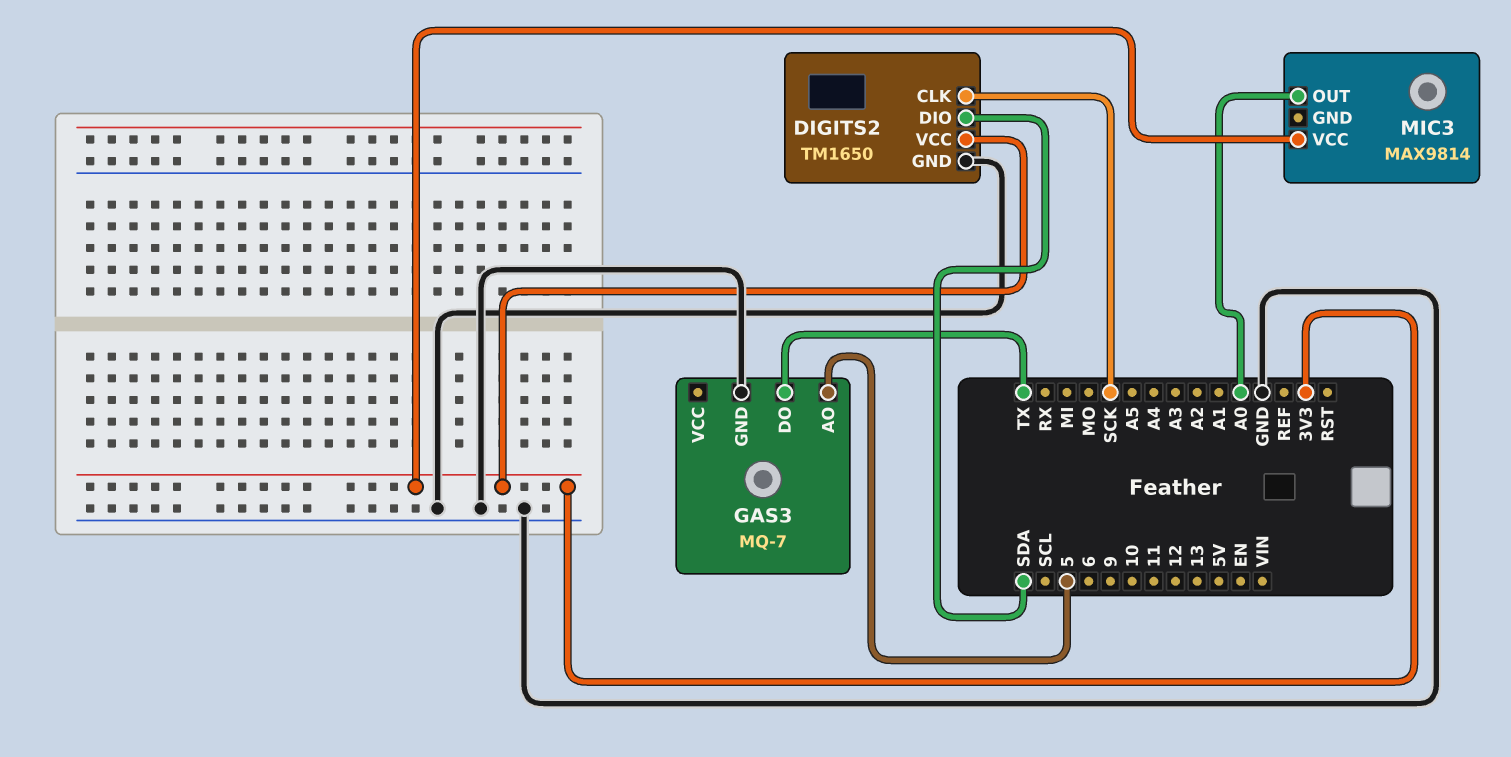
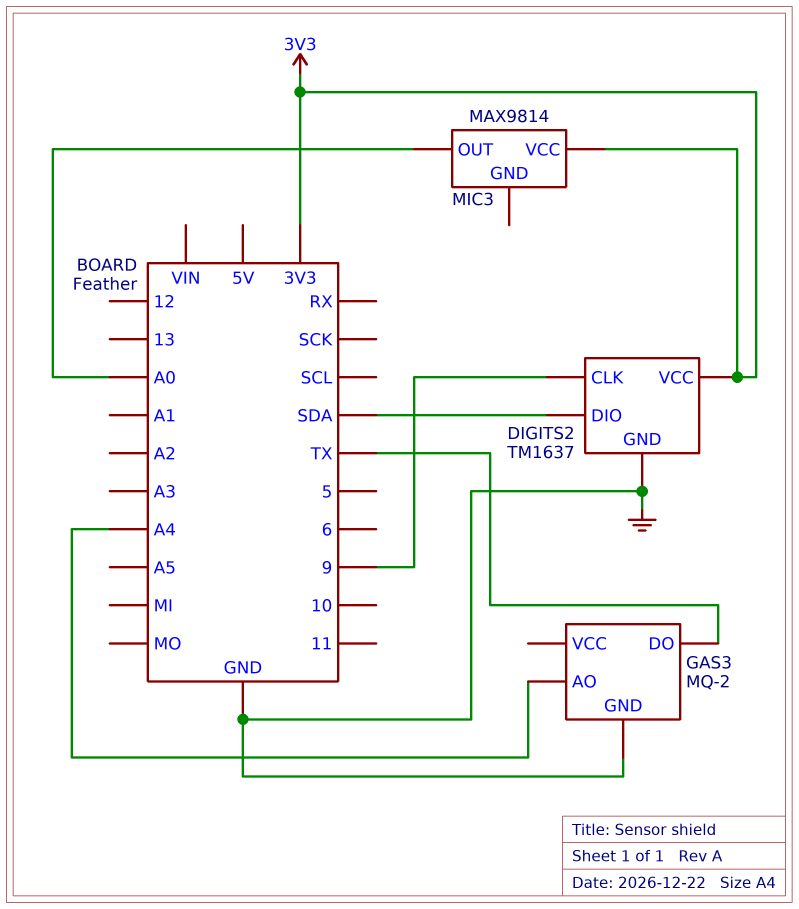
DIGITS2: TM1650 -> TM1637
DIGITS2 pin CLK: SCK -> 9
GAS3: MQ-7 -> MQ-2
GAS3 pin AO: 5 -> A4

